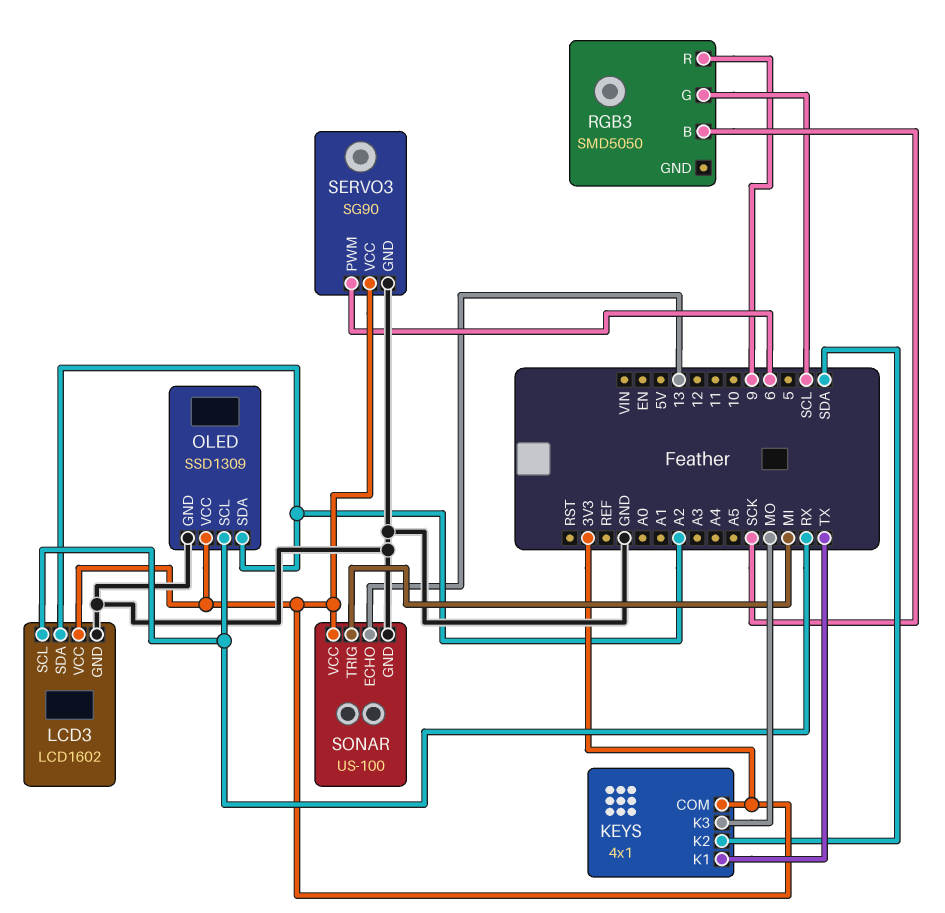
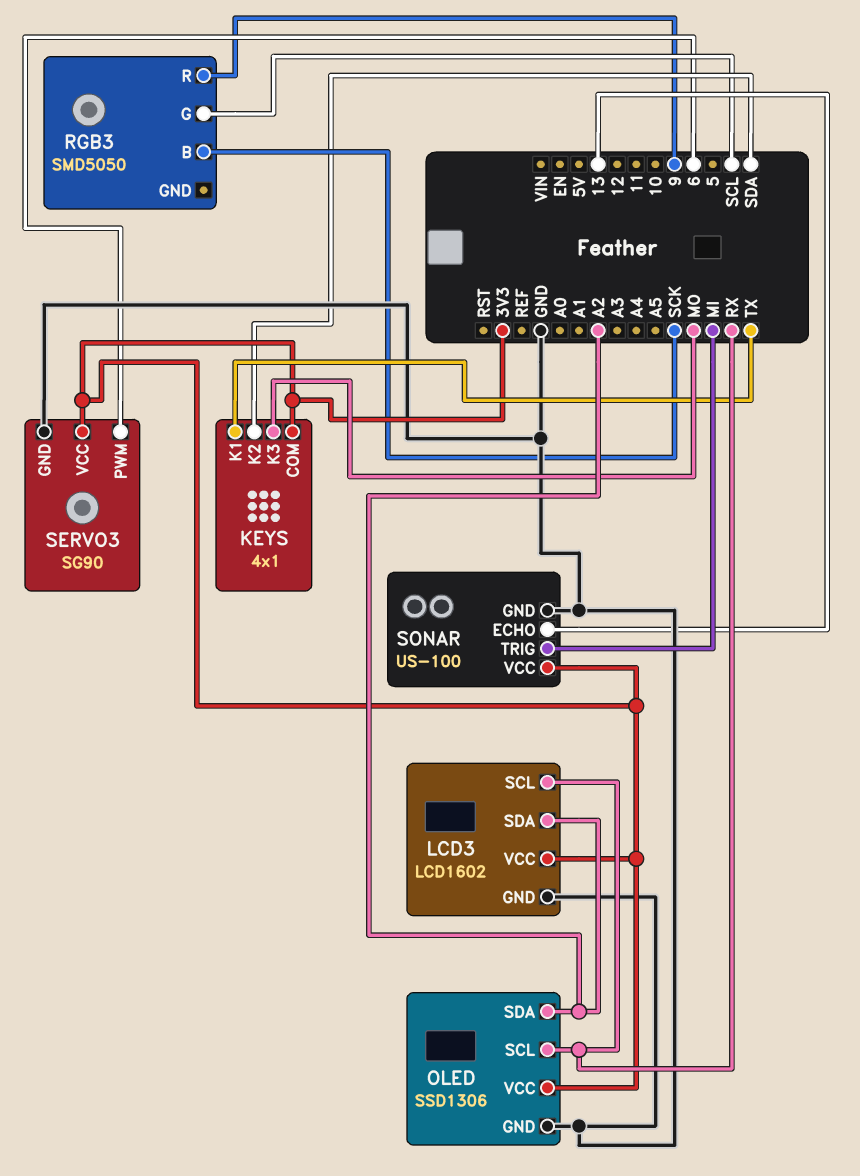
OLED: SSD1309 -> SSD1306

